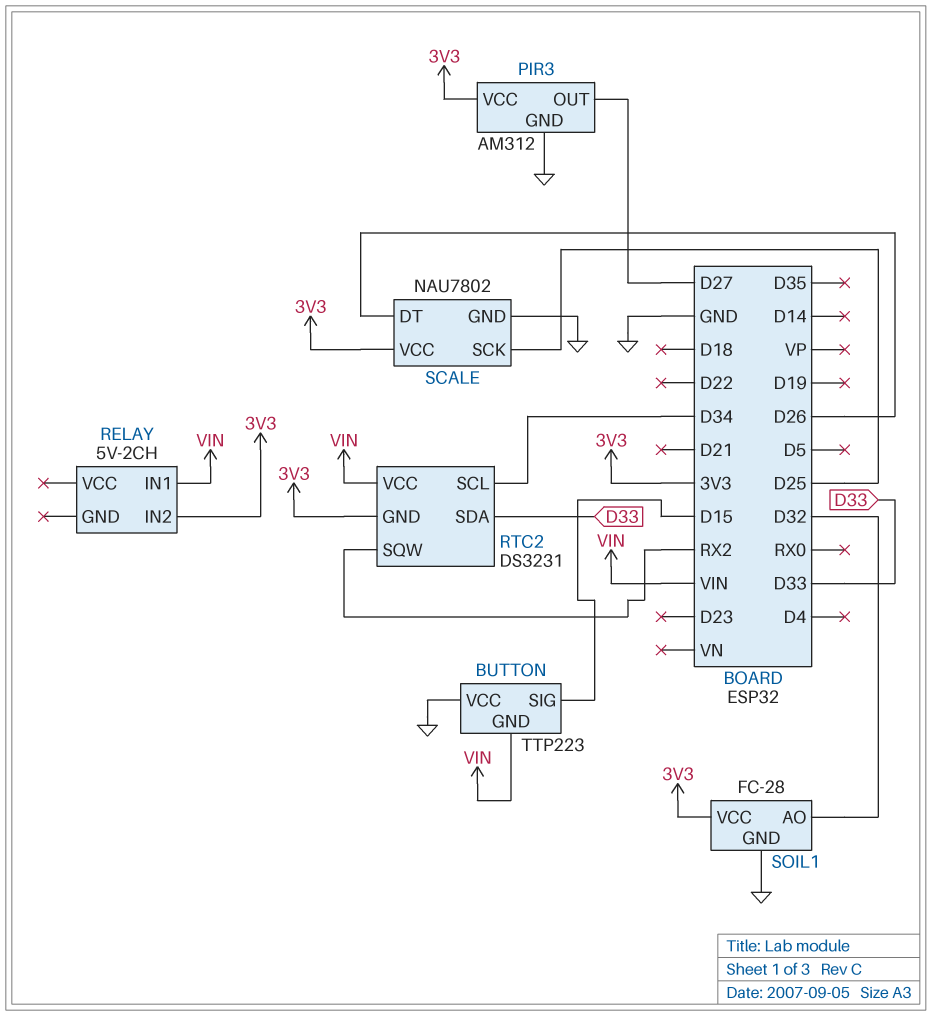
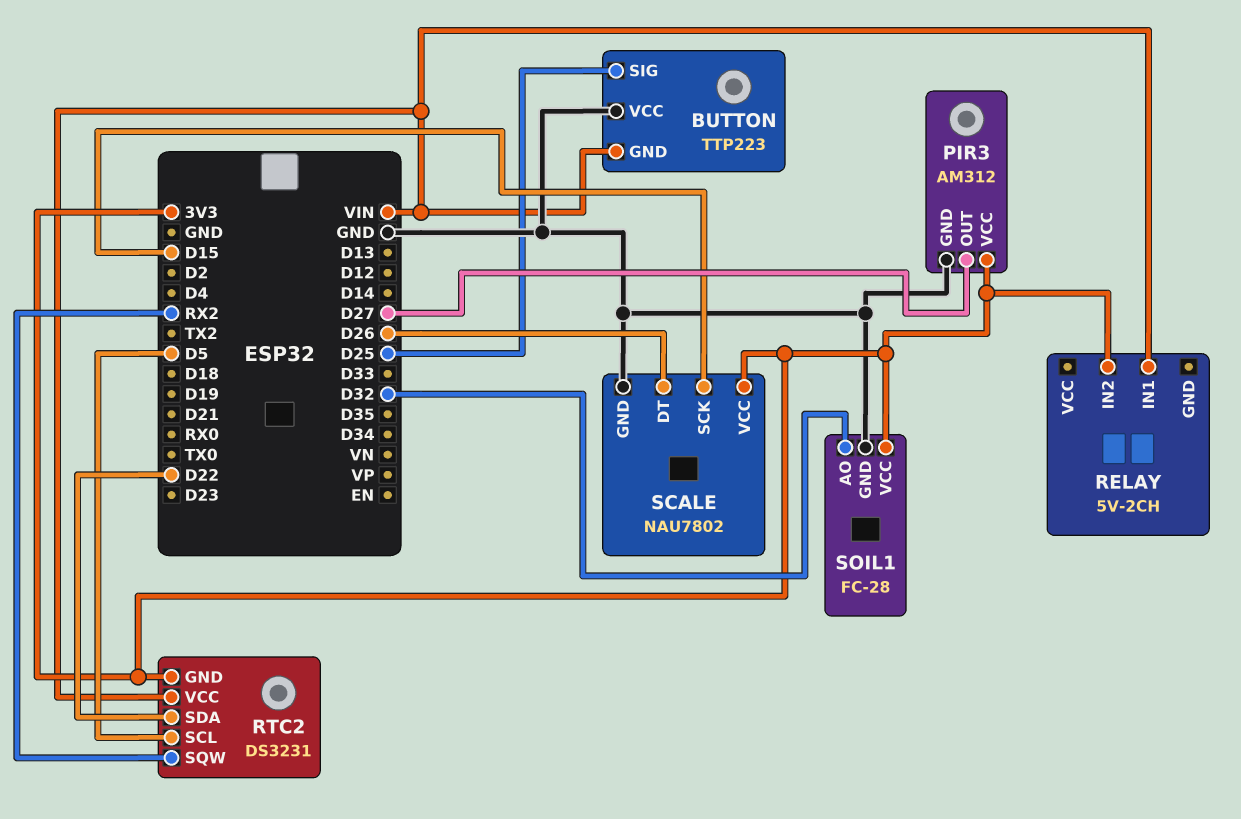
BUTTON pin SIG: D15 -> D25
RTC2 pin SCL: D34 -> D5
RTC2 pin SDA: D33 -> D22
SCALE pin SCK: D25 -> D15

